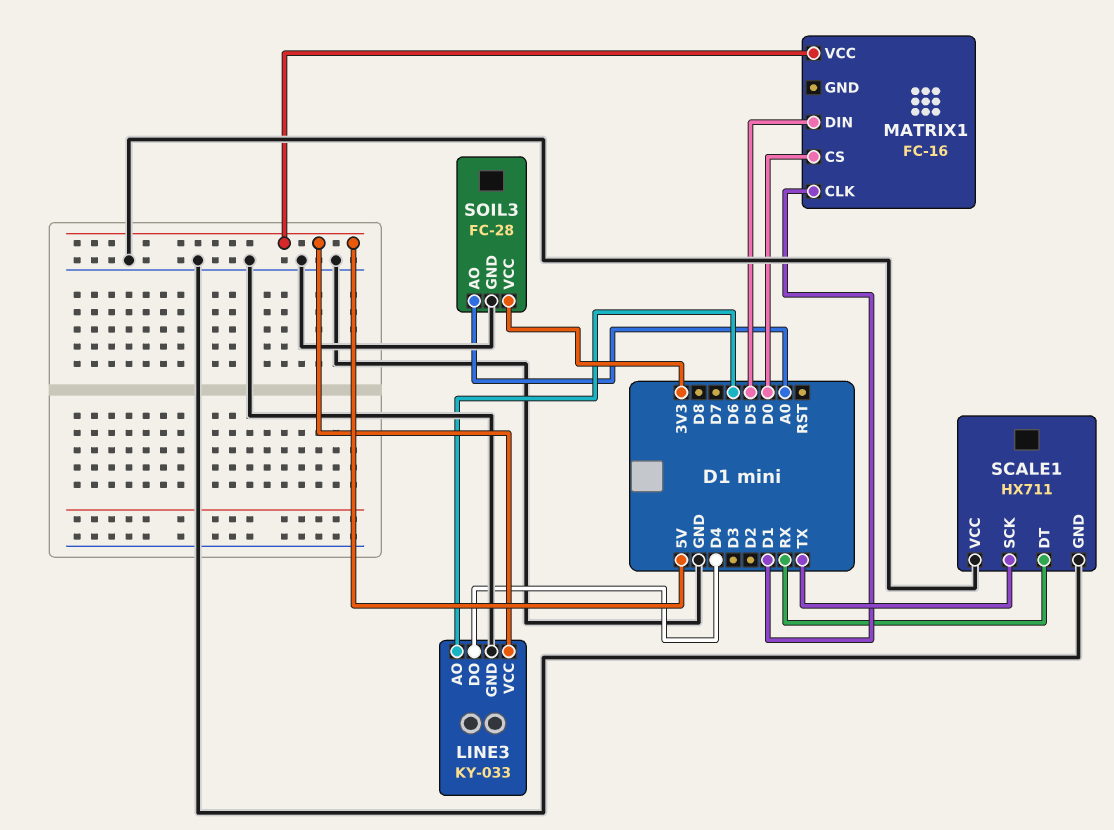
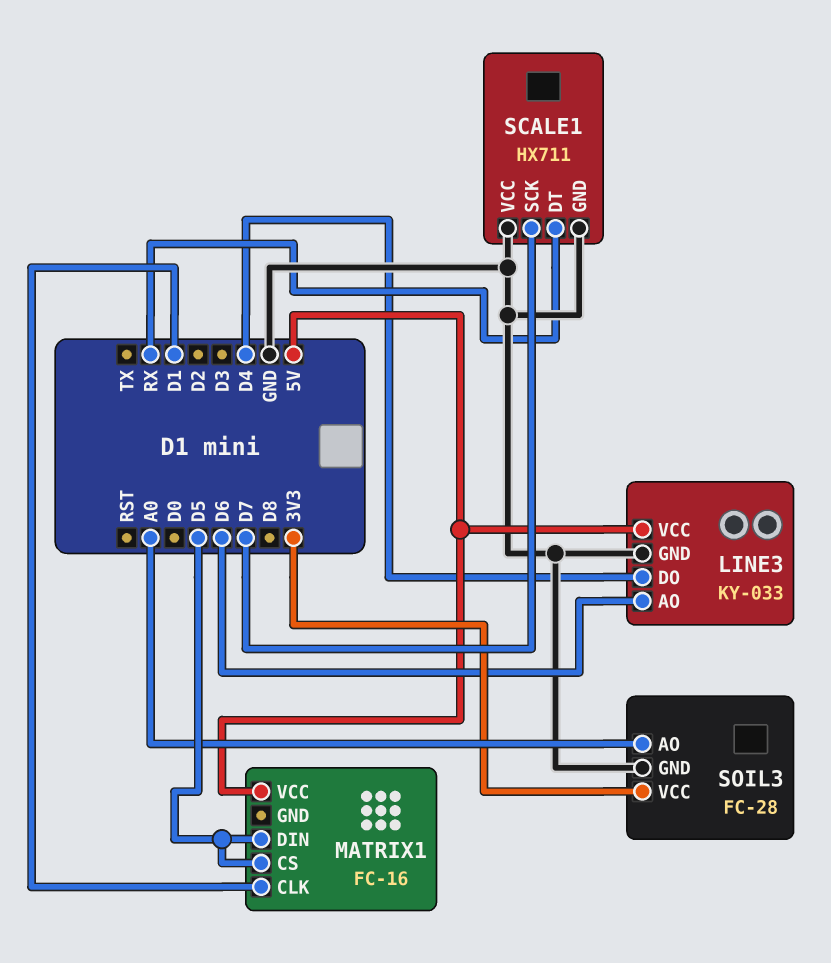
MATRIX1 pin CS: D0 -> D5
SCALE1 pin SCK: TX -> D7

